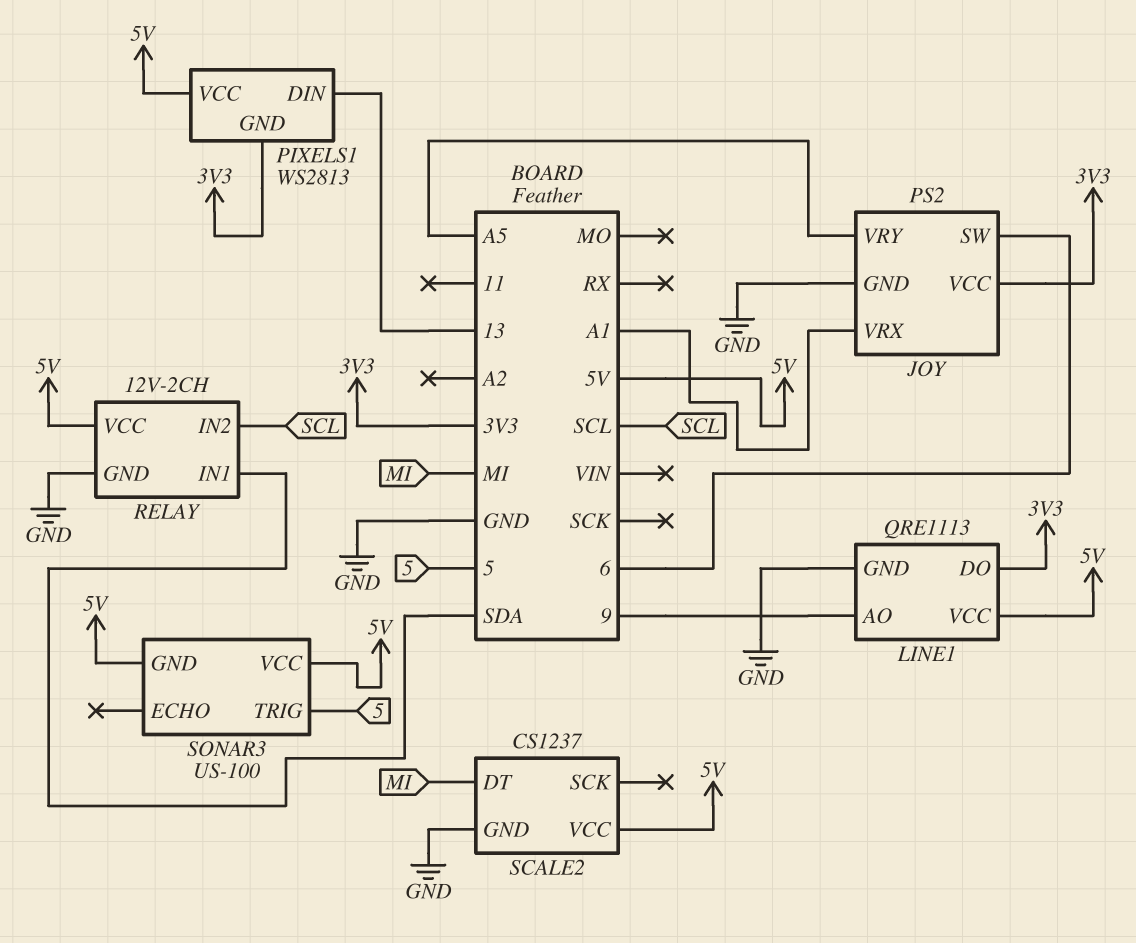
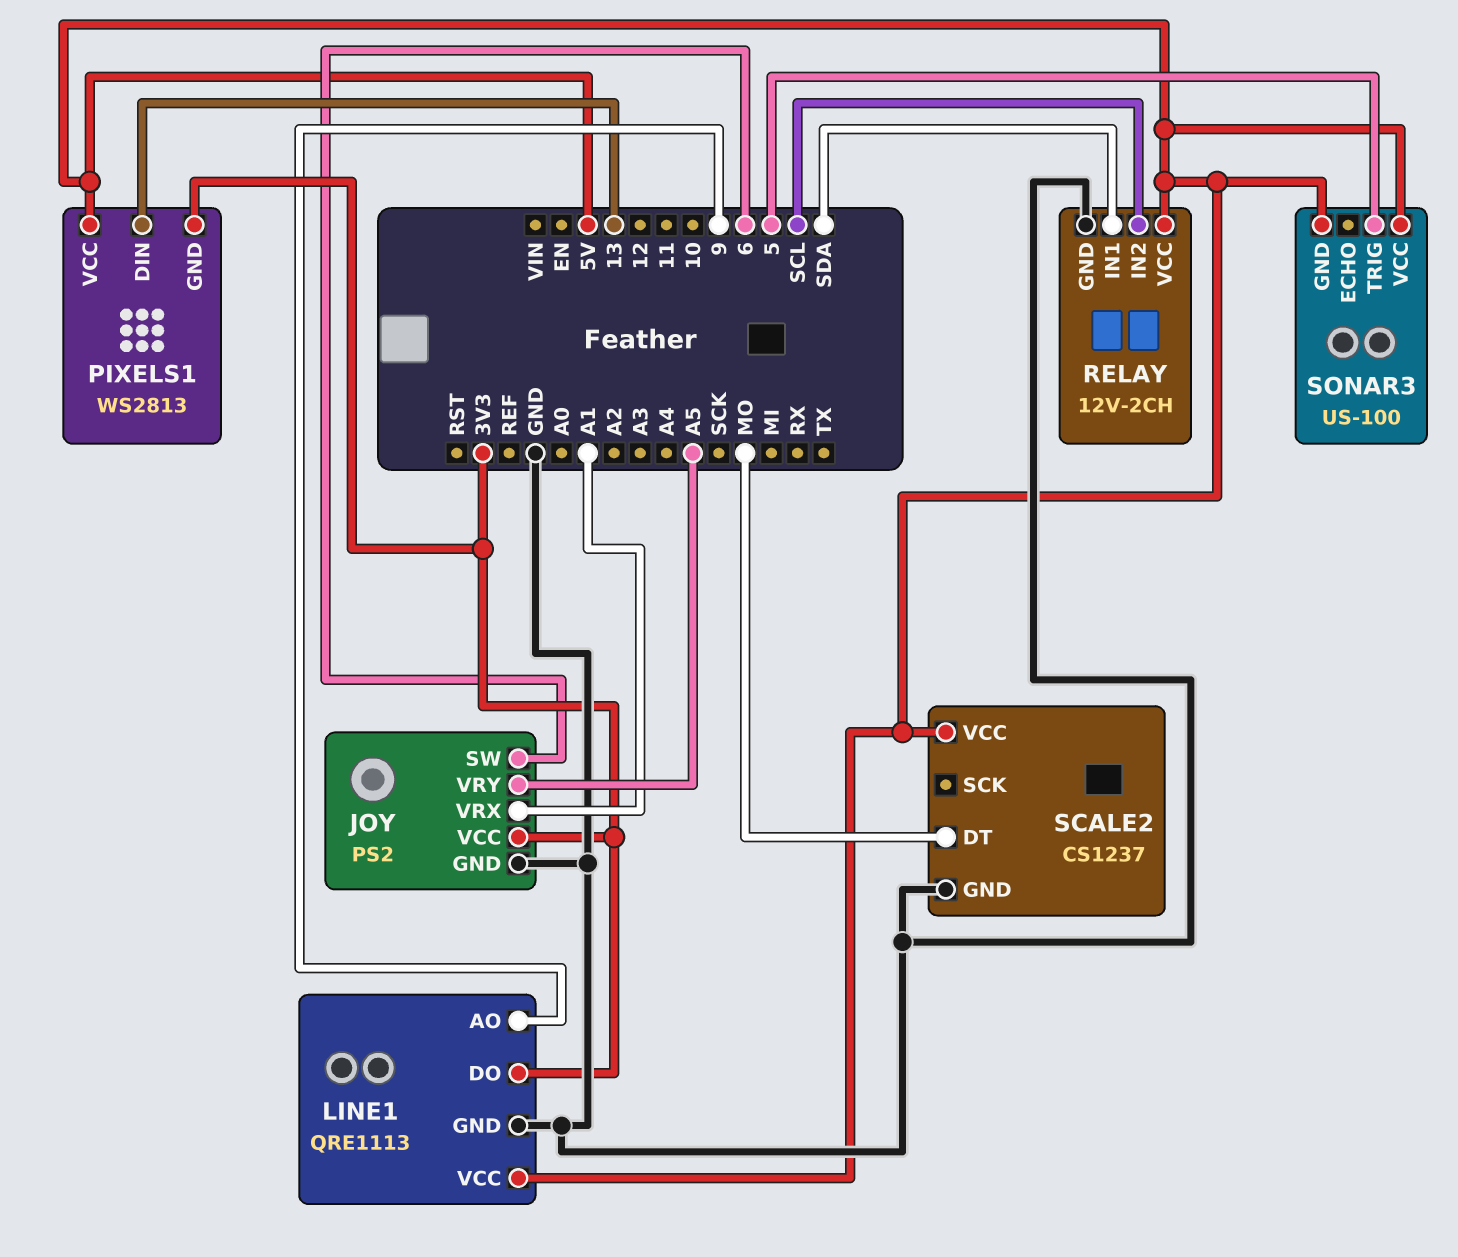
SCALE2 pin DT: MI -> MO

